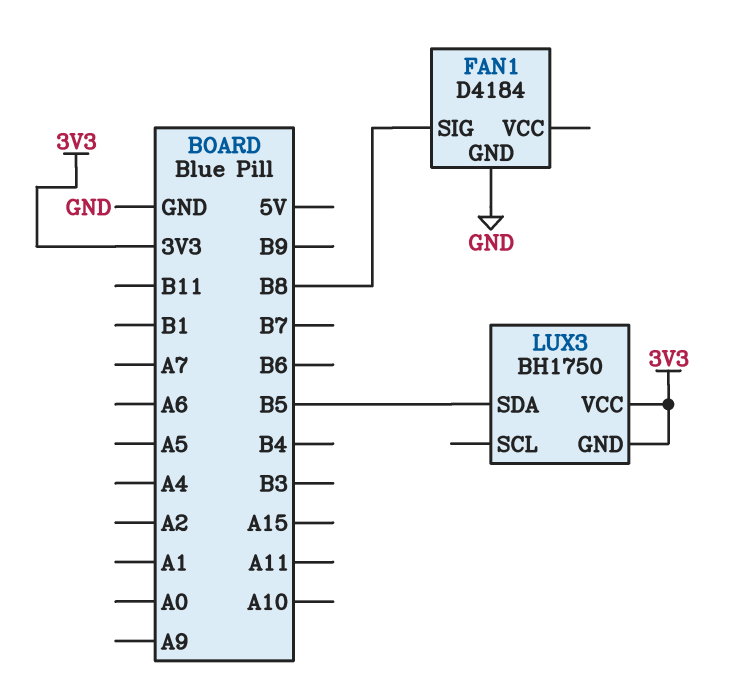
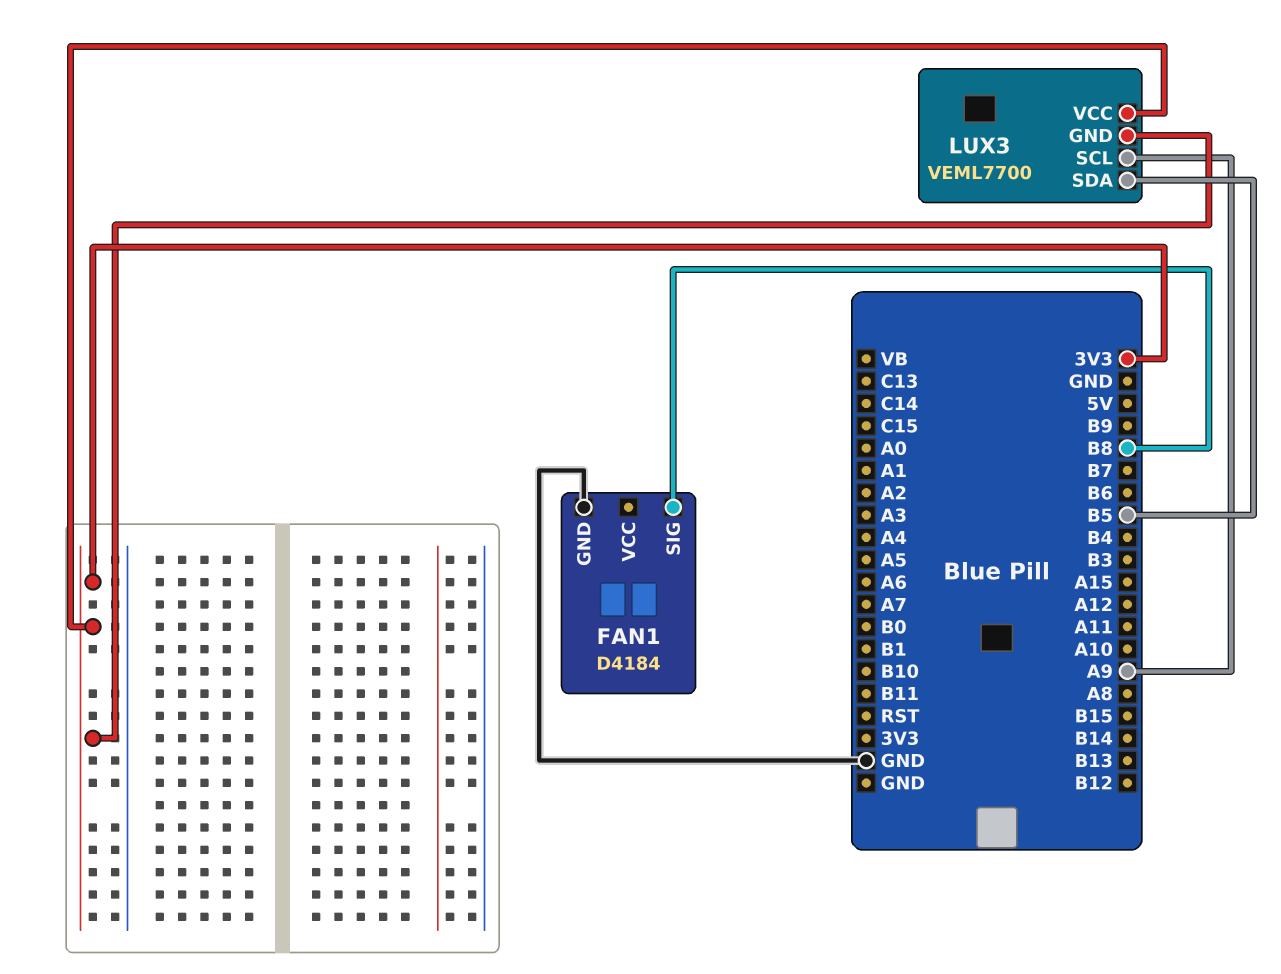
LUX3: BH1750 -> VEML7700
LUX3 pin SCL: none -> A9

